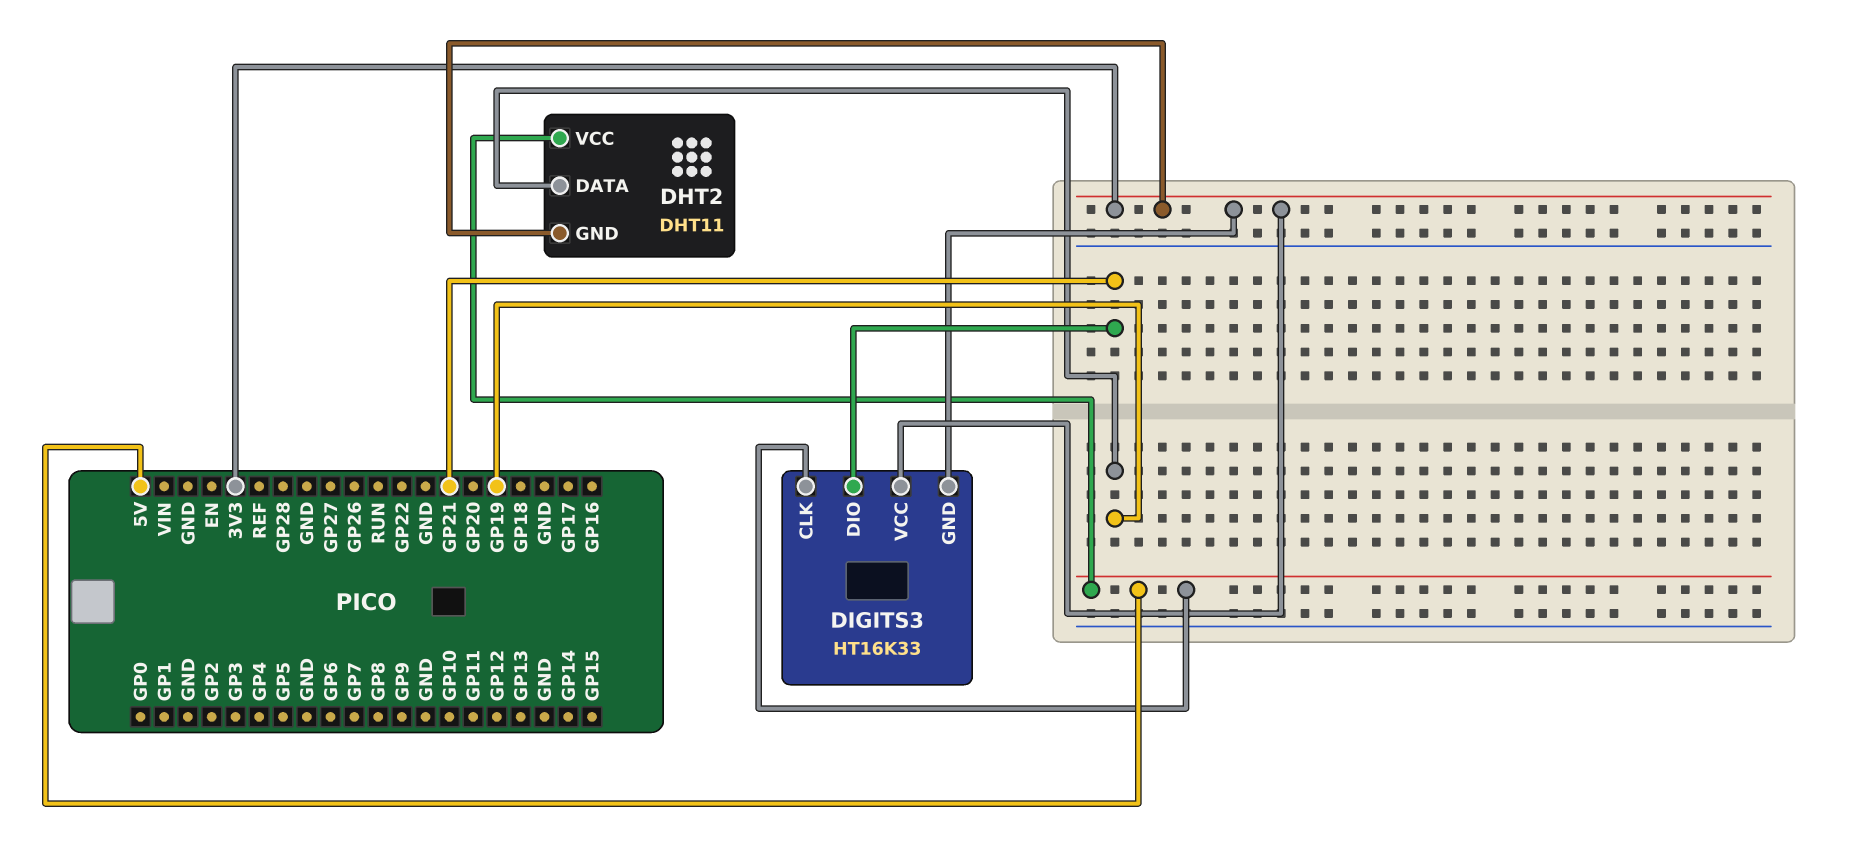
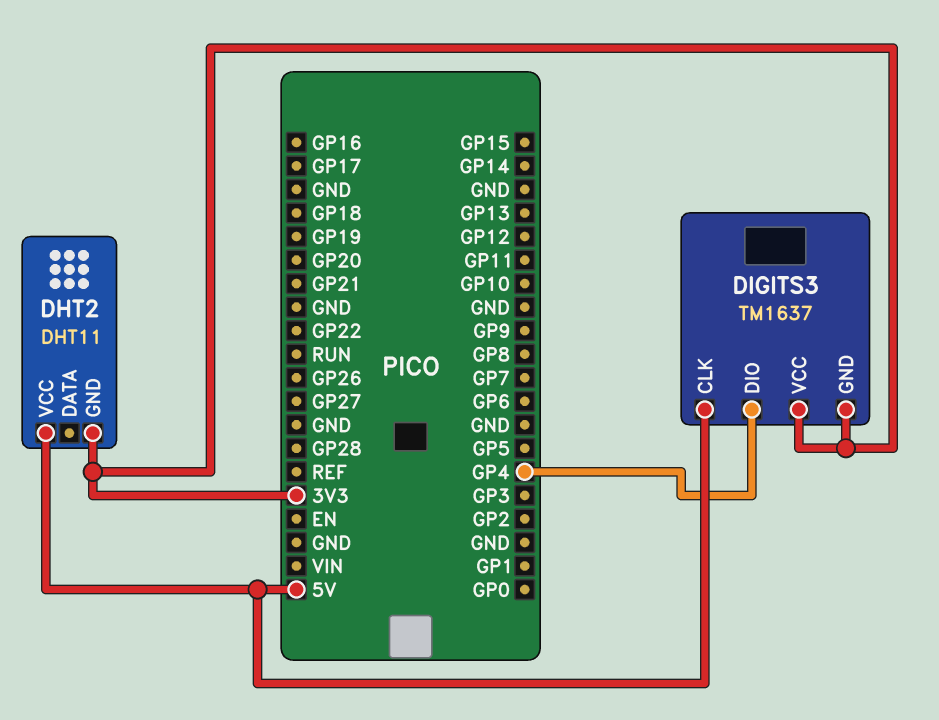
DHT2 pin DATA: GP19 -> none
DIGITS3: HT16K33 -> TM1637
DIGITS3 pin DIO: GP21 -> GP4

